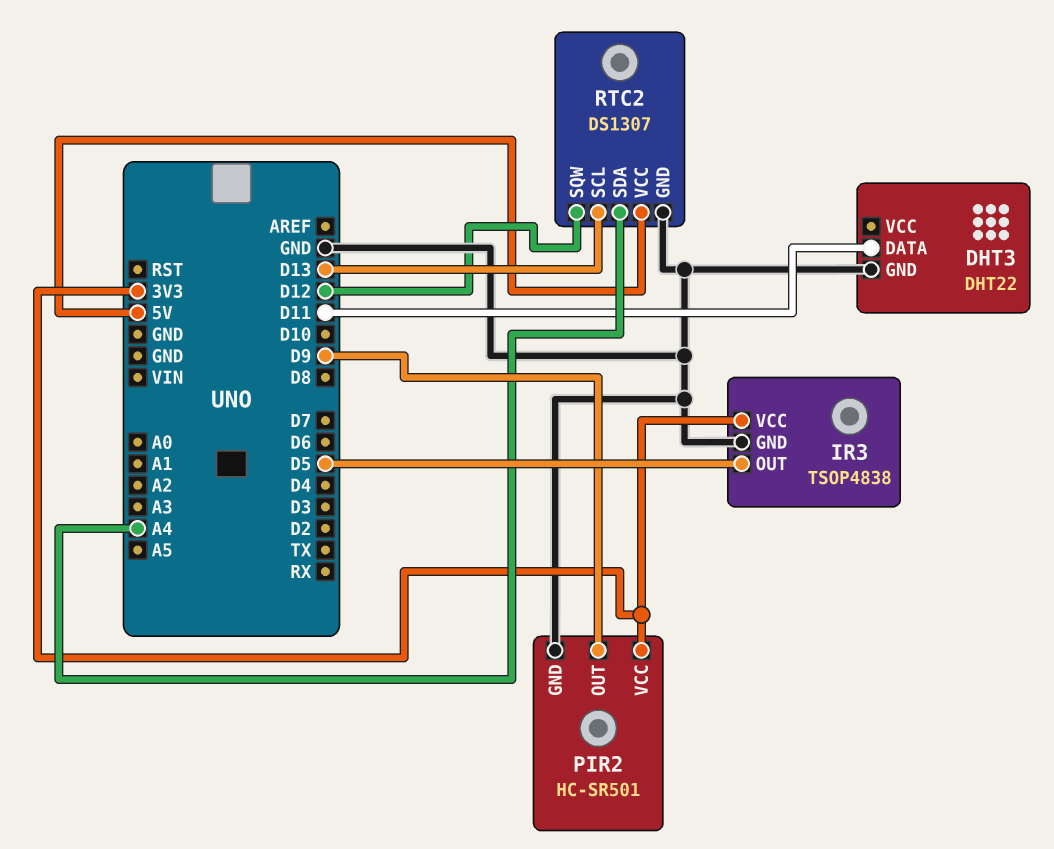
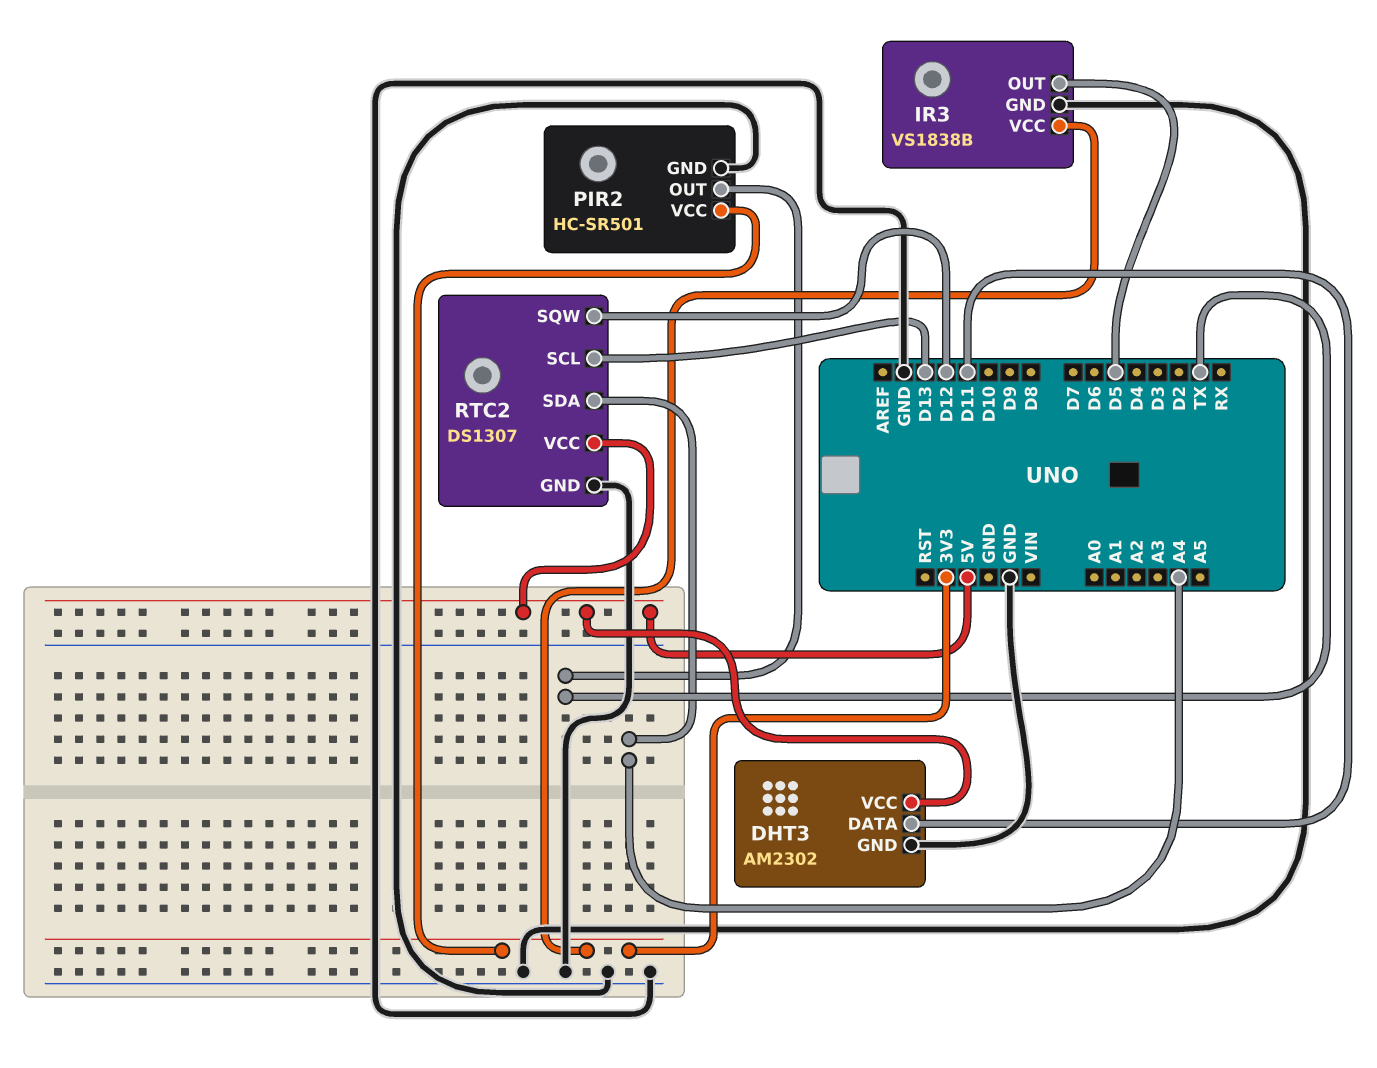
DHT3: DHT22 -> AM2302
DHT3 pin VCC: none -> 5V
IR3: TSOP4838 -> VS1838B
PIR2 pin OUT: D9 -> TX

